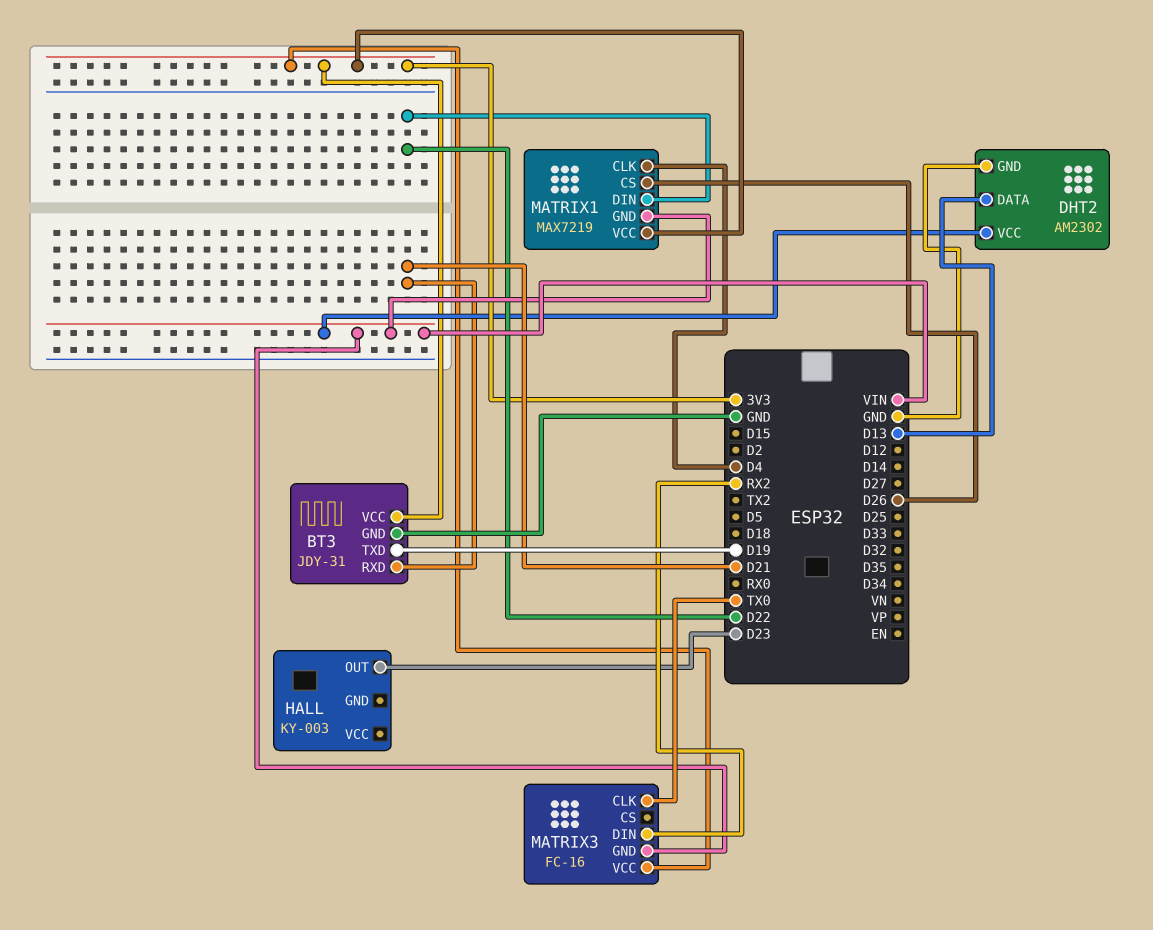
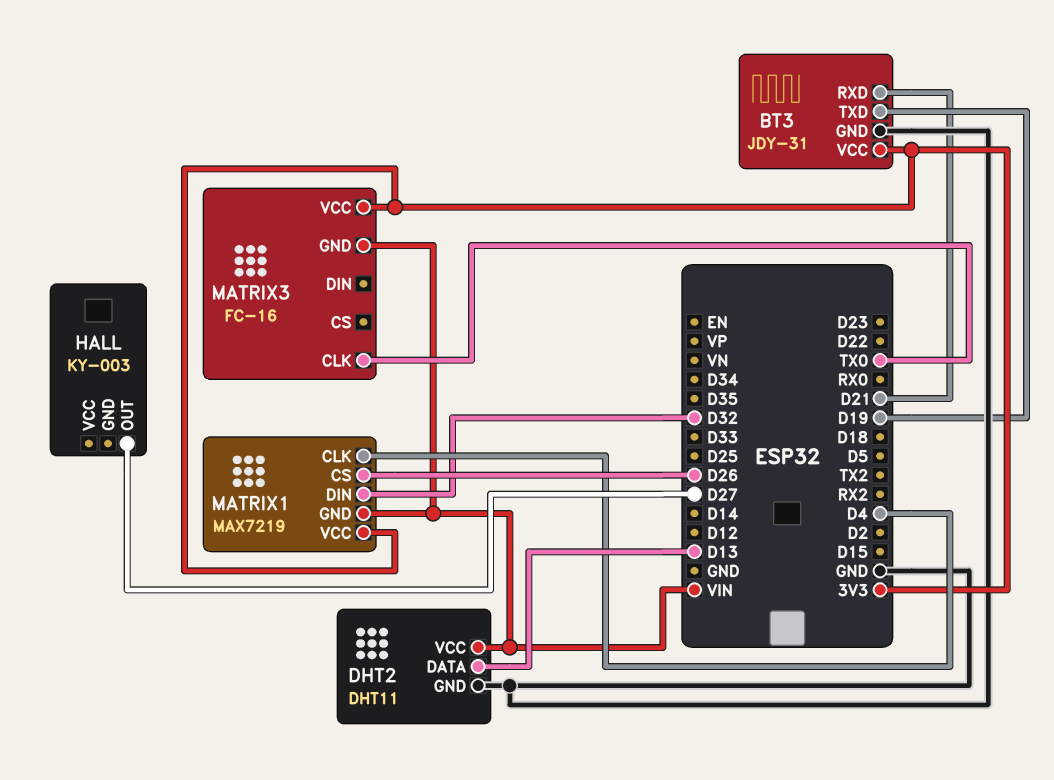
DHT2: AM2302 -> DHT11
HALL pin OUT: D23 -> D27
MATRIX1 pin DIN: D22 -> D32
MATRIX3 pin DIN: RX2 -> none

